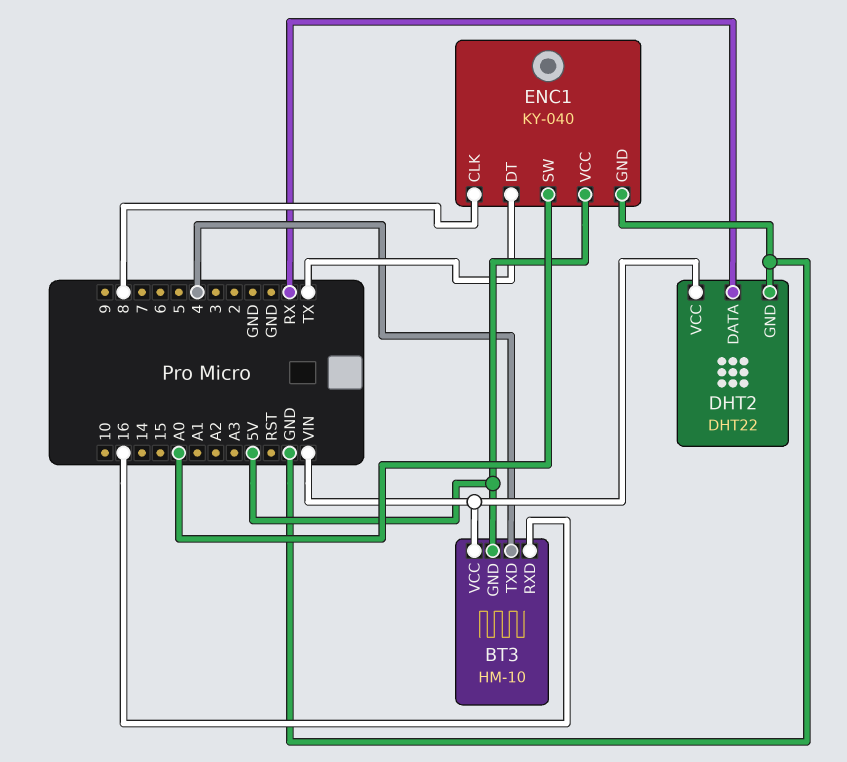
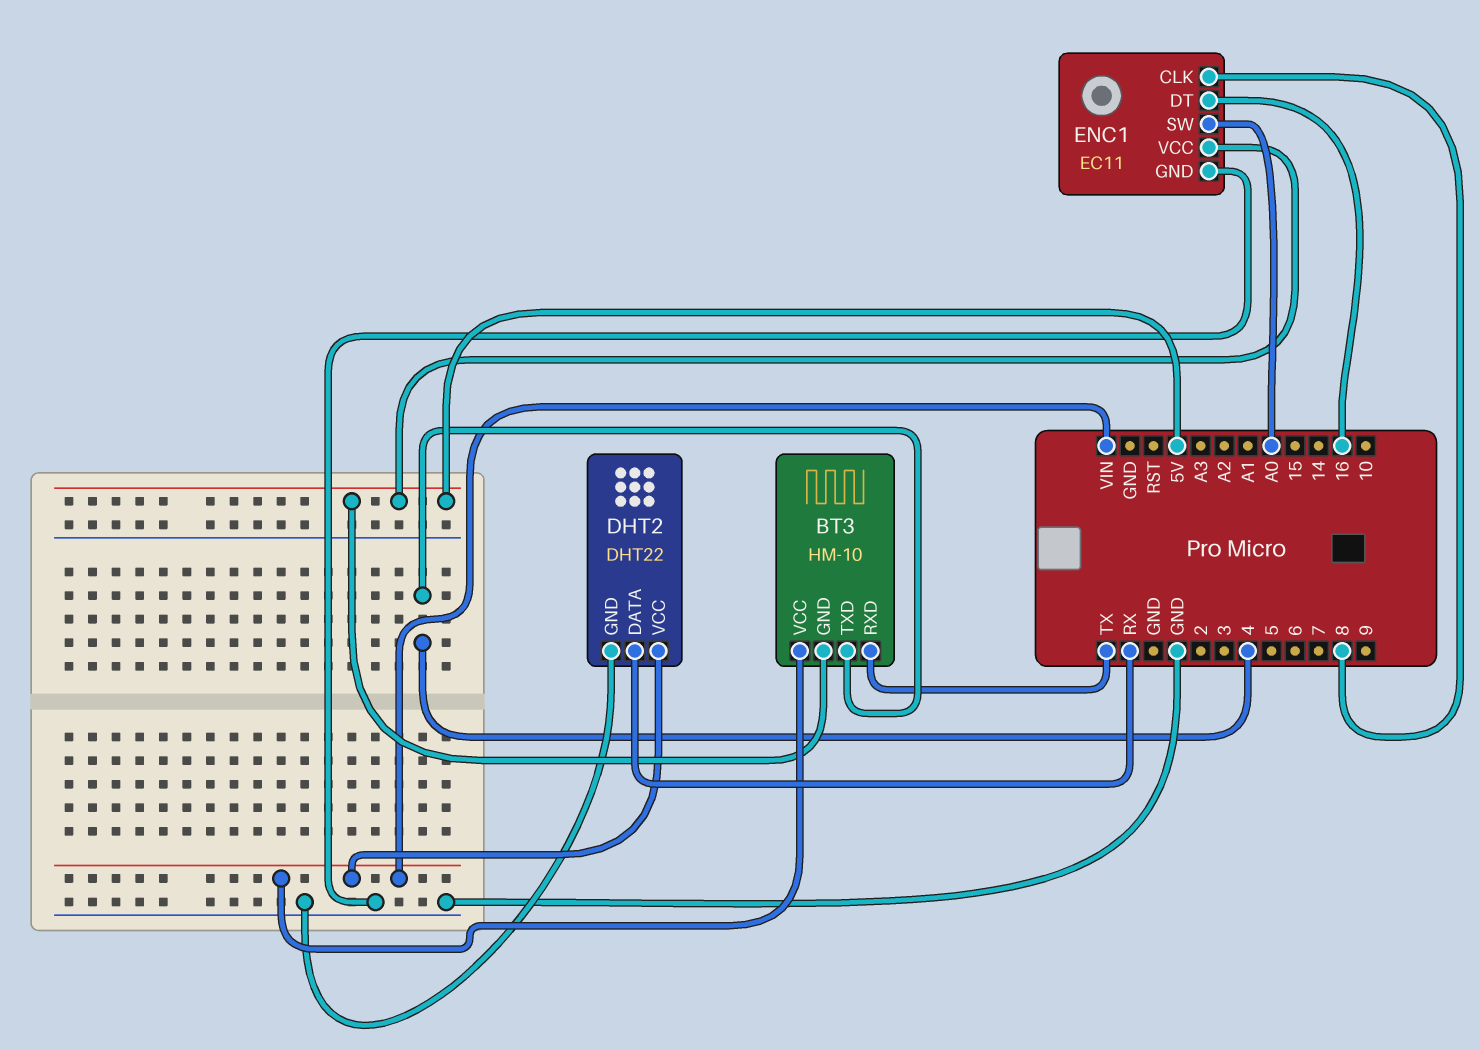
BT3 pin RXD: 16 -> TX
ENC1: KY-040 -> EC11
ENC1 pin DT: TX -> 16

